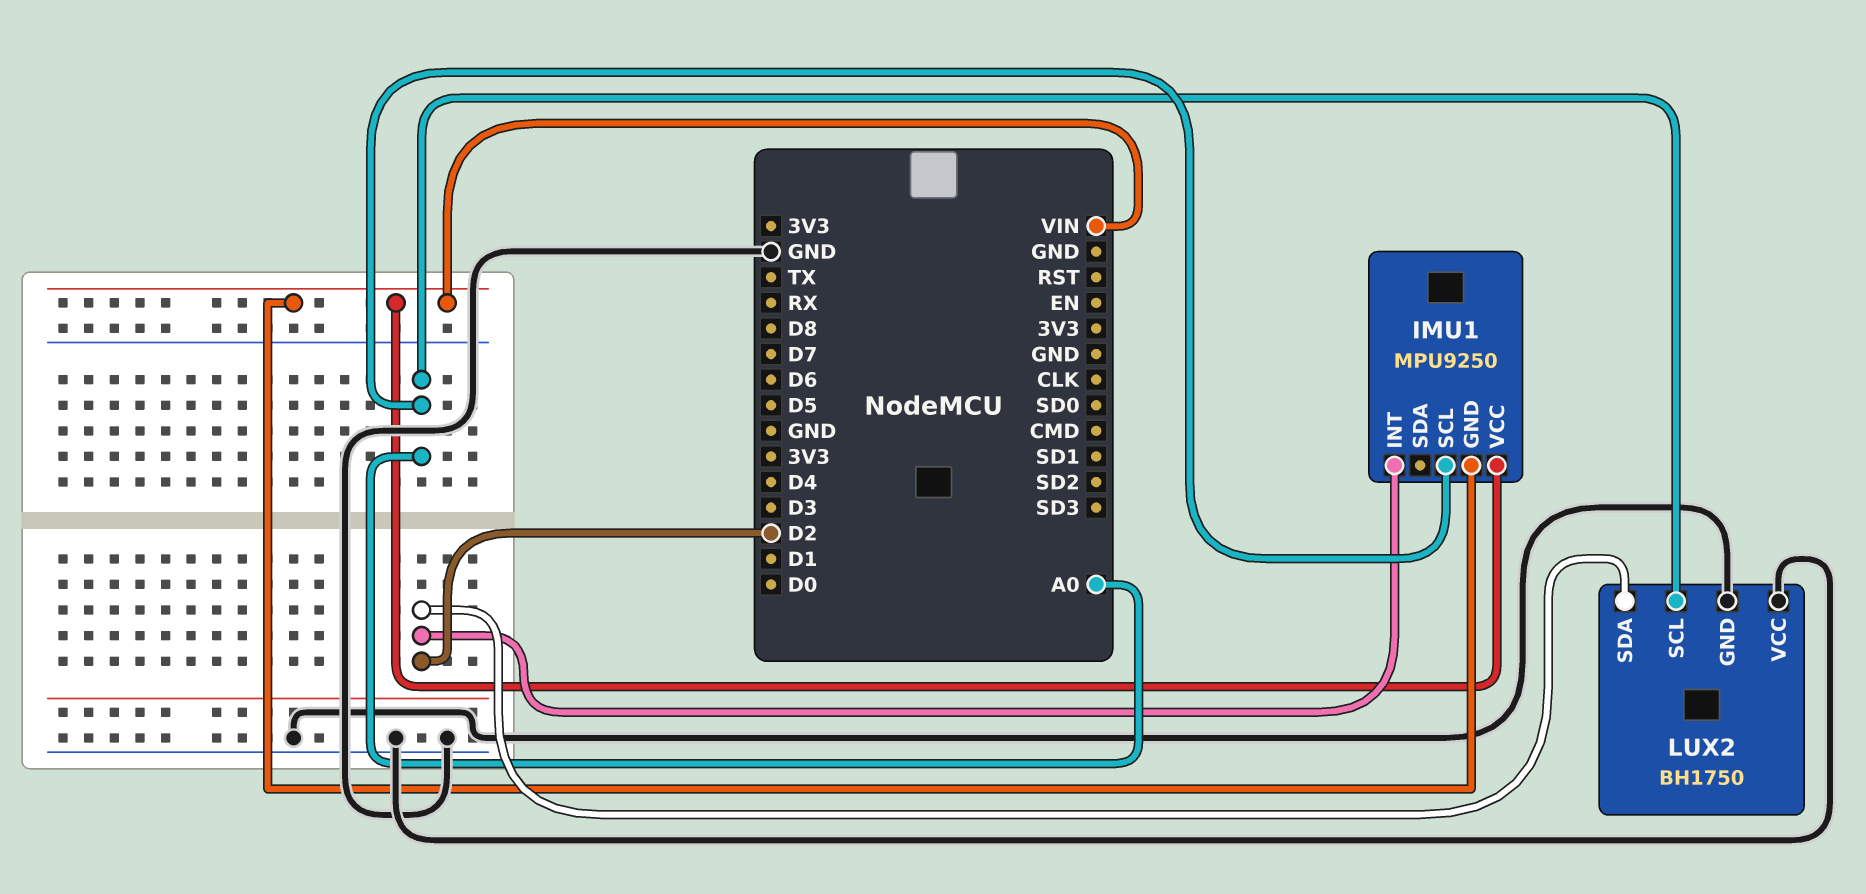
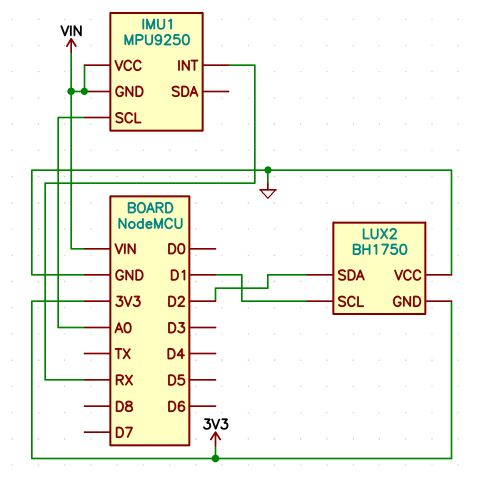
IMU1 pin INT: D2 -> RX
LUX2 pin GND: GND -> 3V3
LUX2 pin SCL: A0 -> D1

